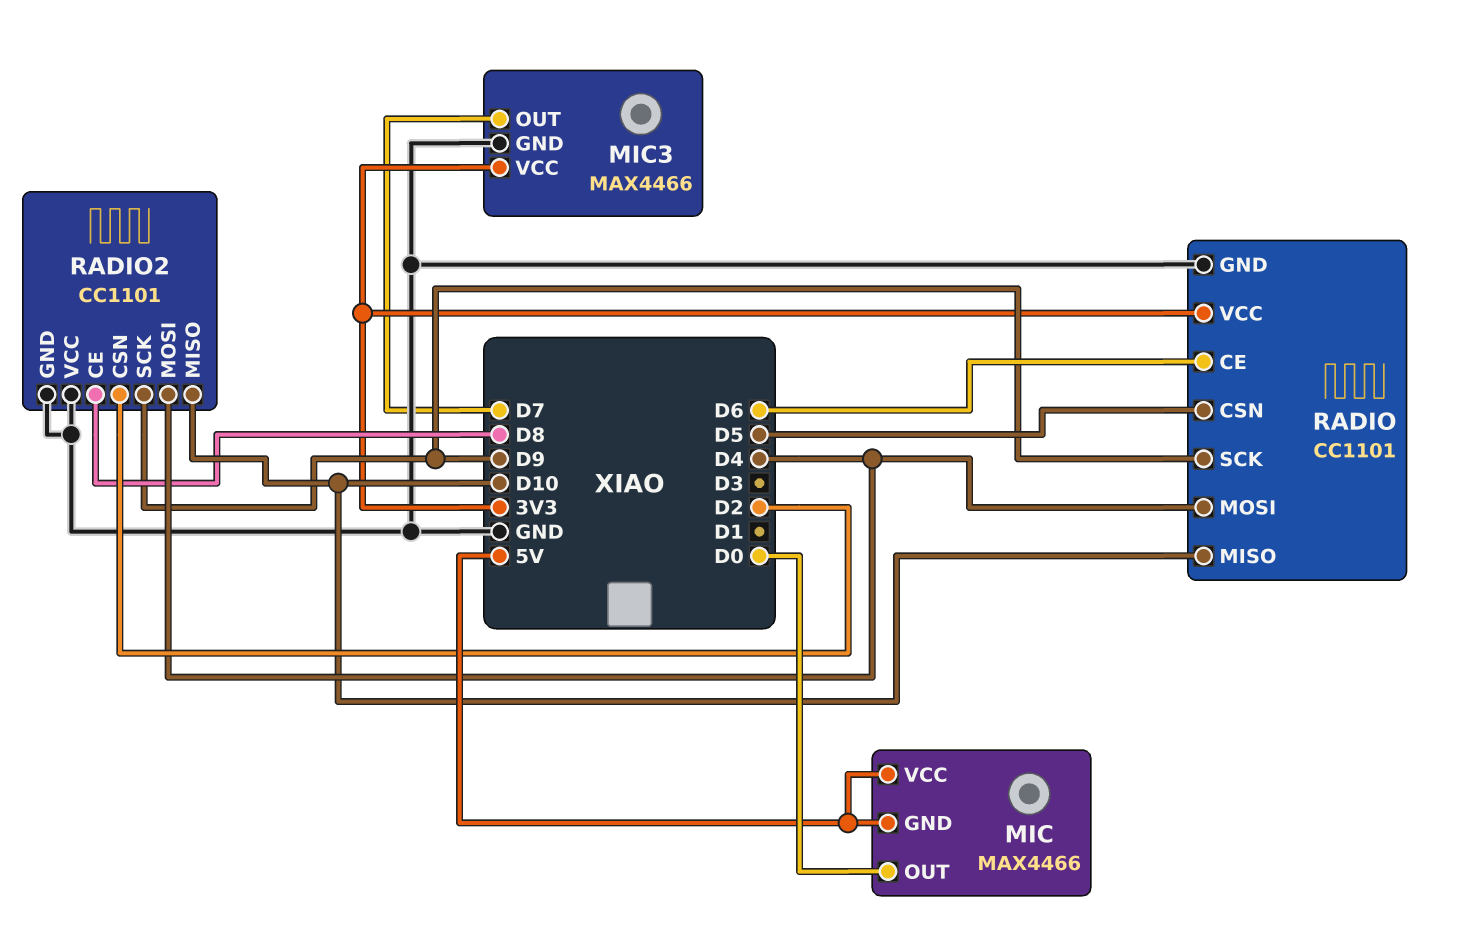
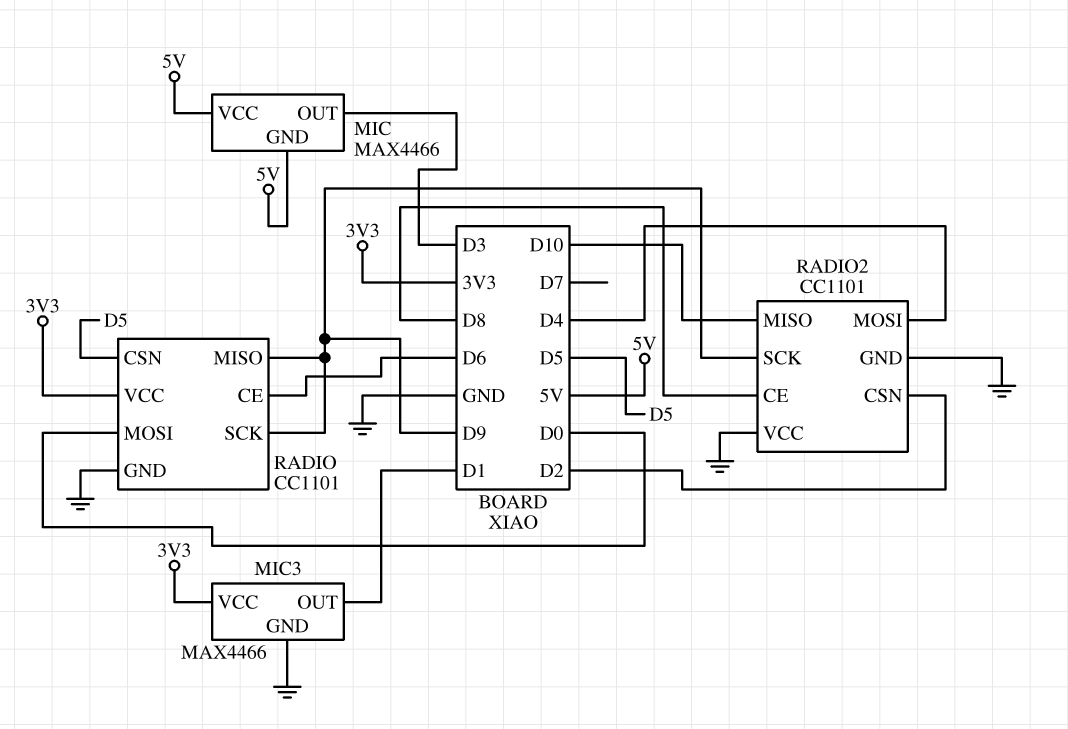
MIC pin OUT: D0 -> D3
MIC3 pin OUT: D7 -> D1
RADIO pin MISO: D10 -> D9
RADIO pin MOSI: D4 -> D0

